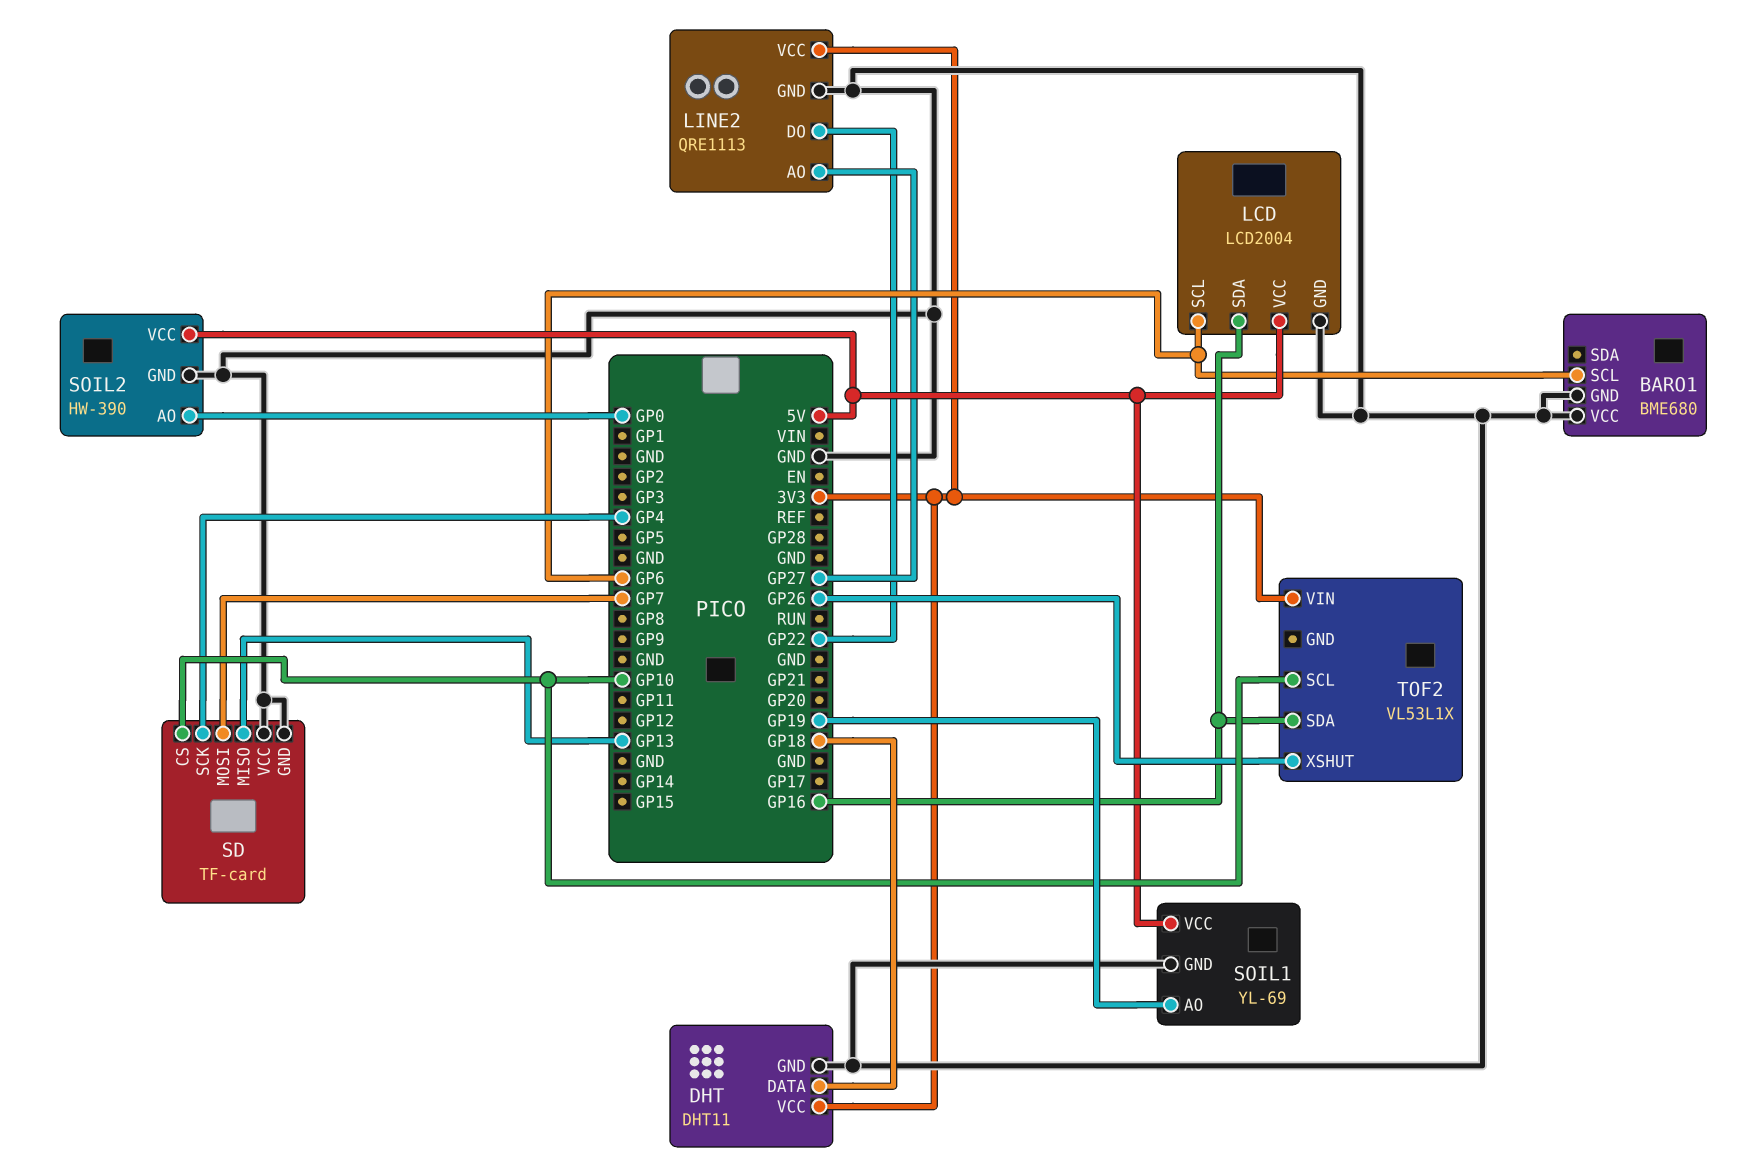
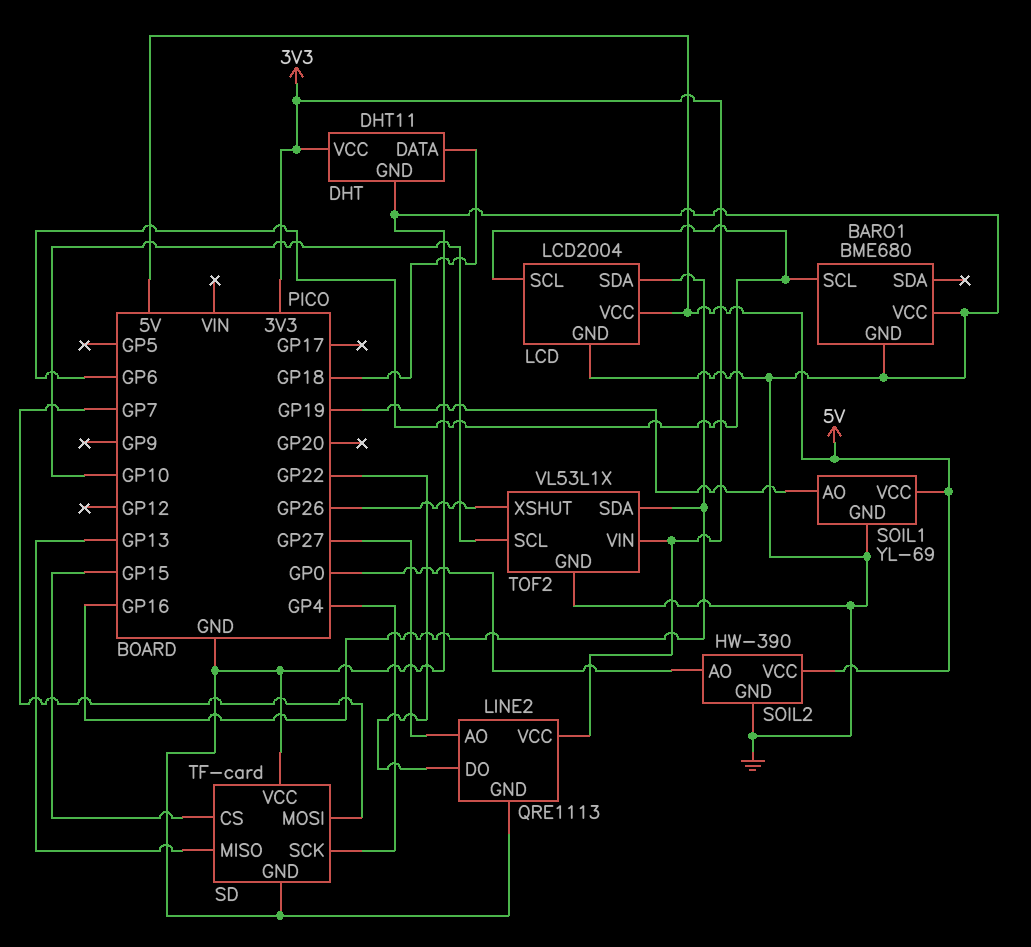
SD pin CS: GP10 -> GP15
TOF2 pin GND: none -> GND

